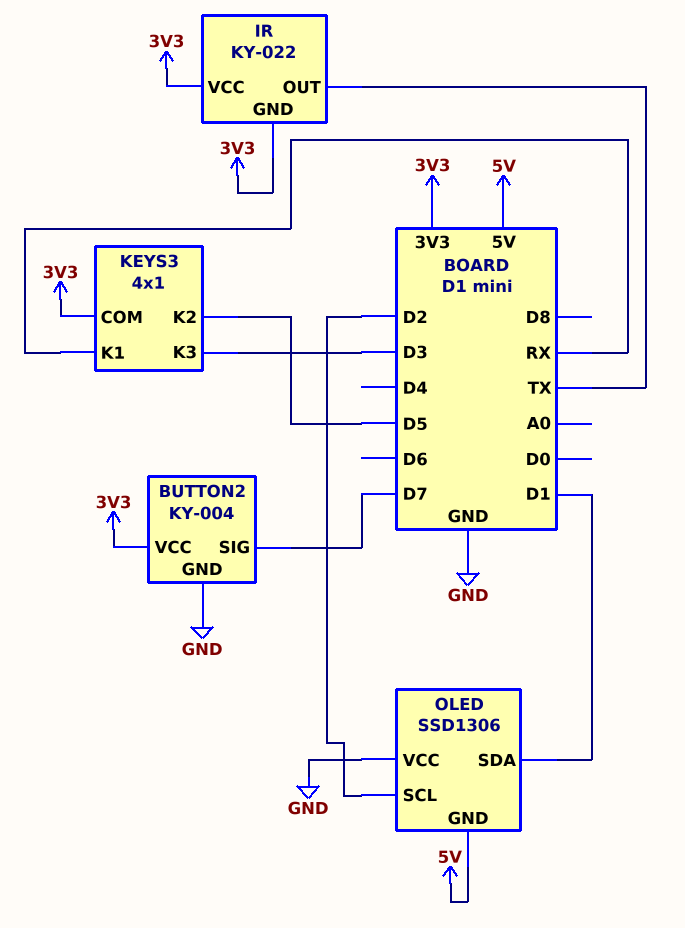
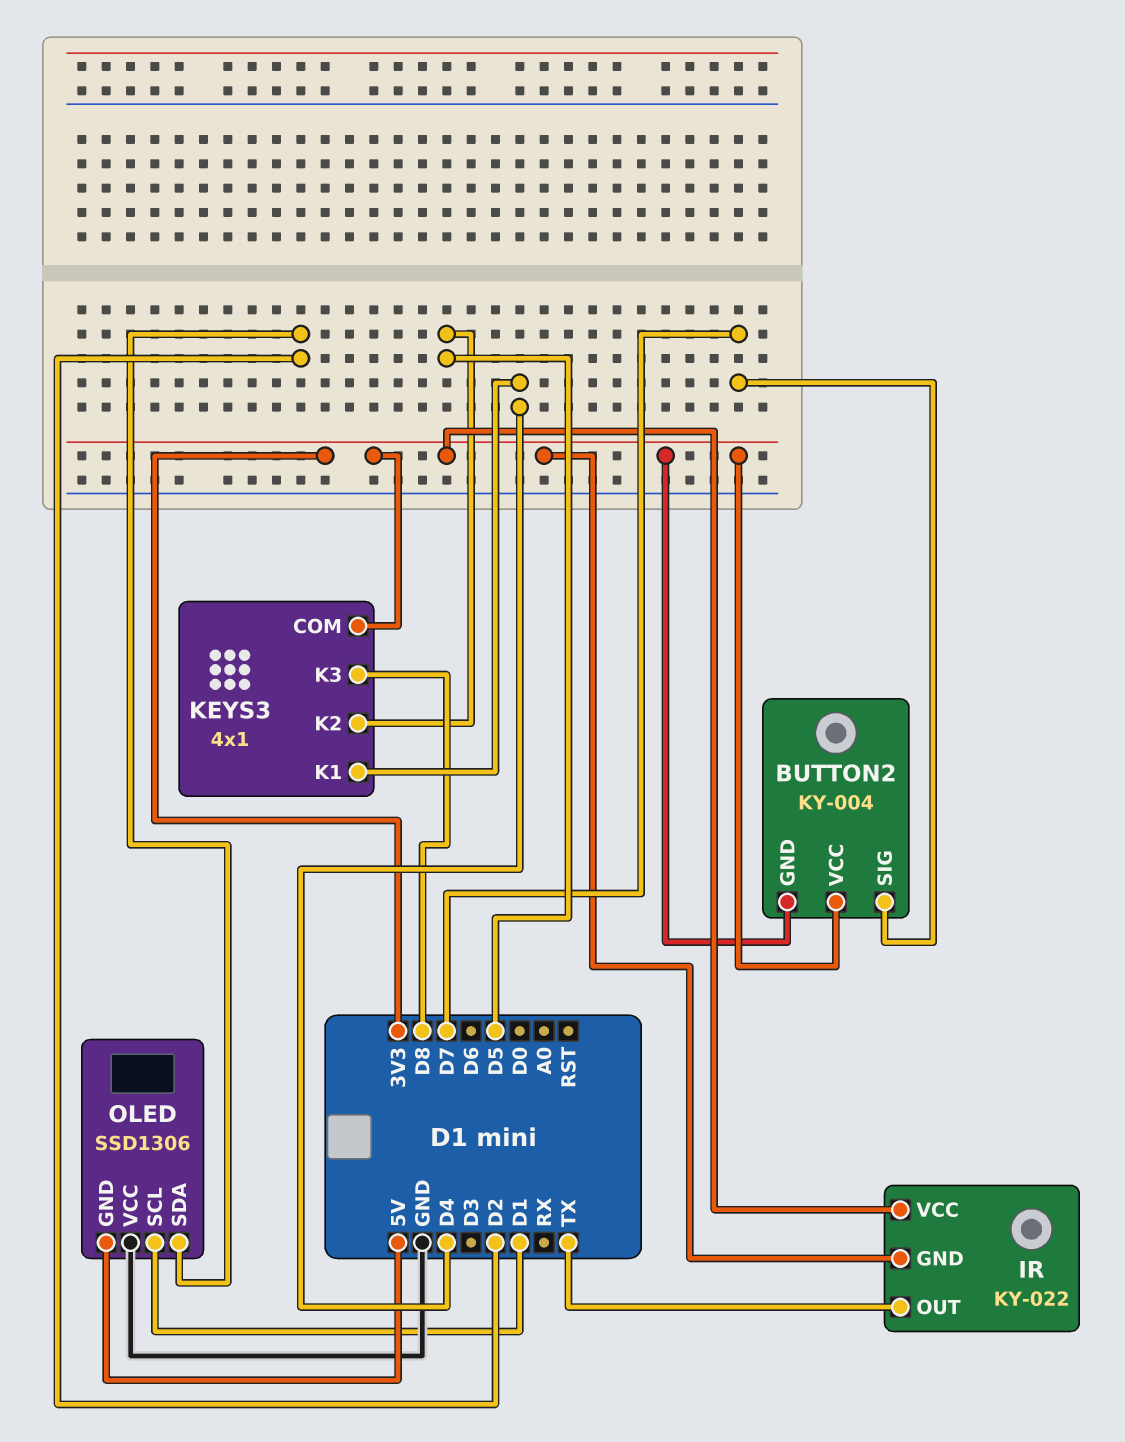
BUTTON2 pin GND: GND -> 3V3
KEYS3 pin K1: RX -> D4
KEYS3 pin K3: D3 -> D8
OLED pin SCL: D2 -> D1
OLED pin SDA: D1 -> D2

